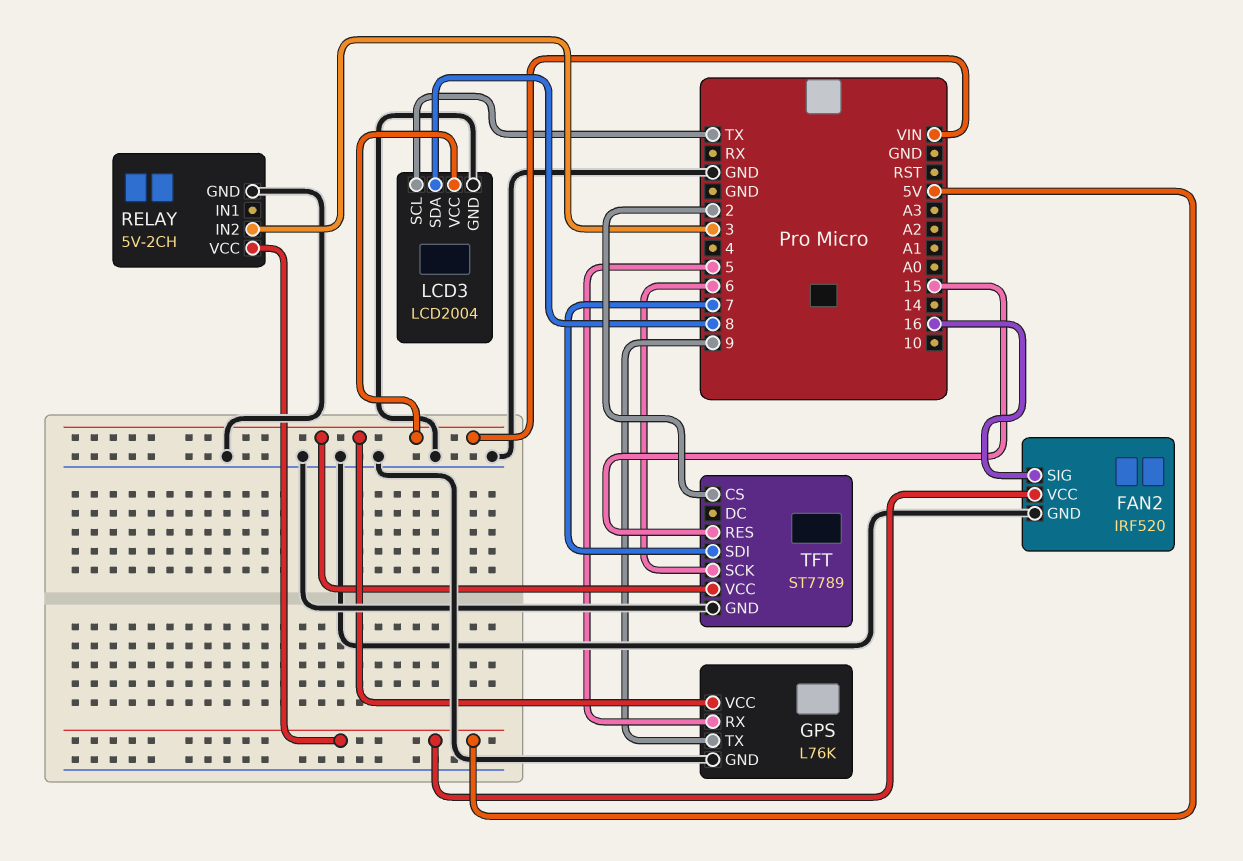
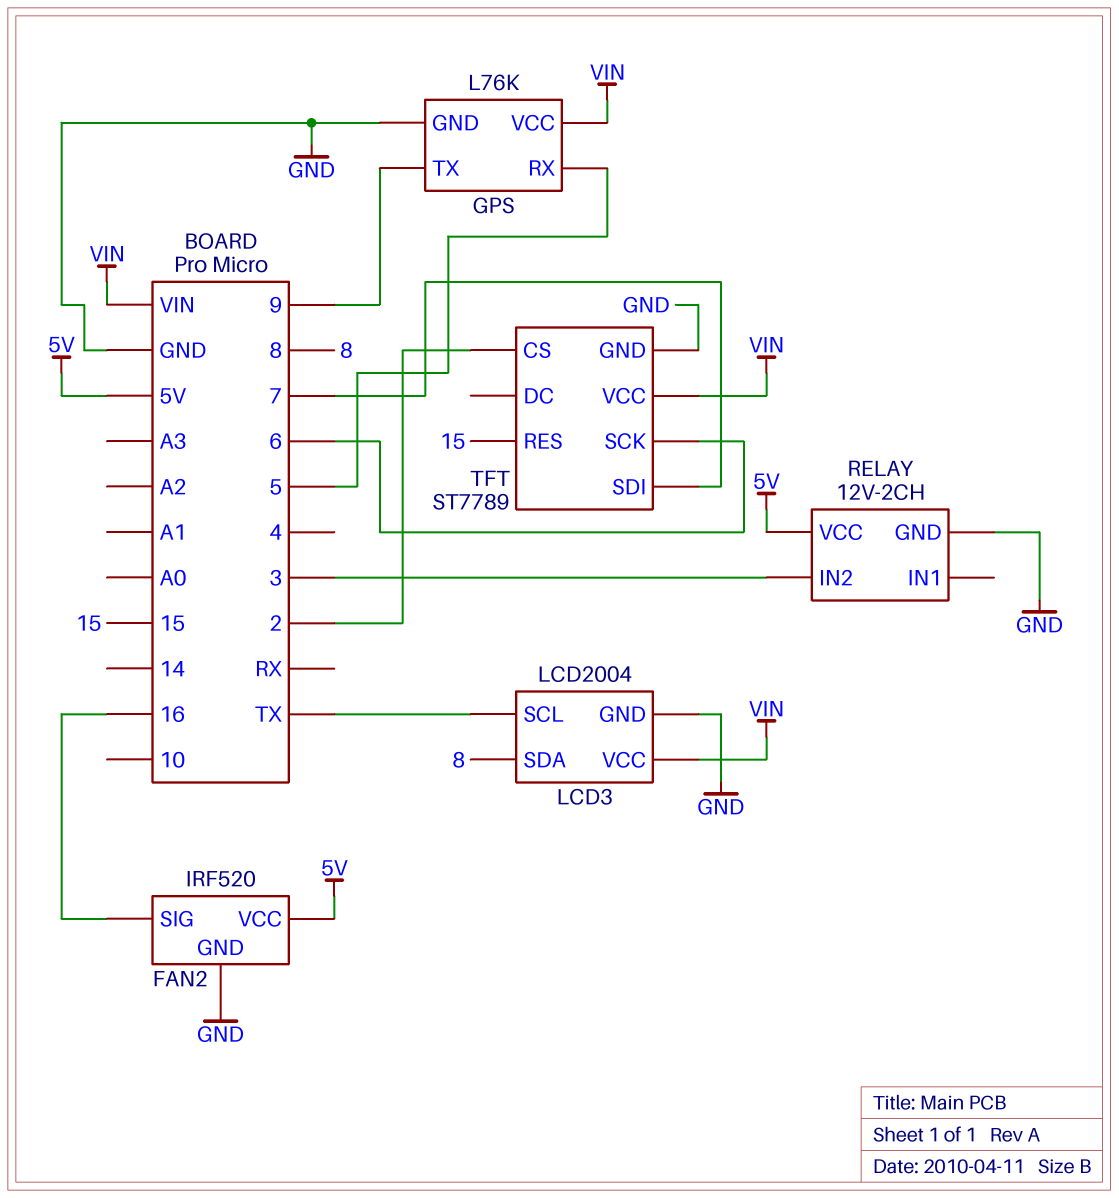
RELAY: 5V-2CH -> 12V-2CH

